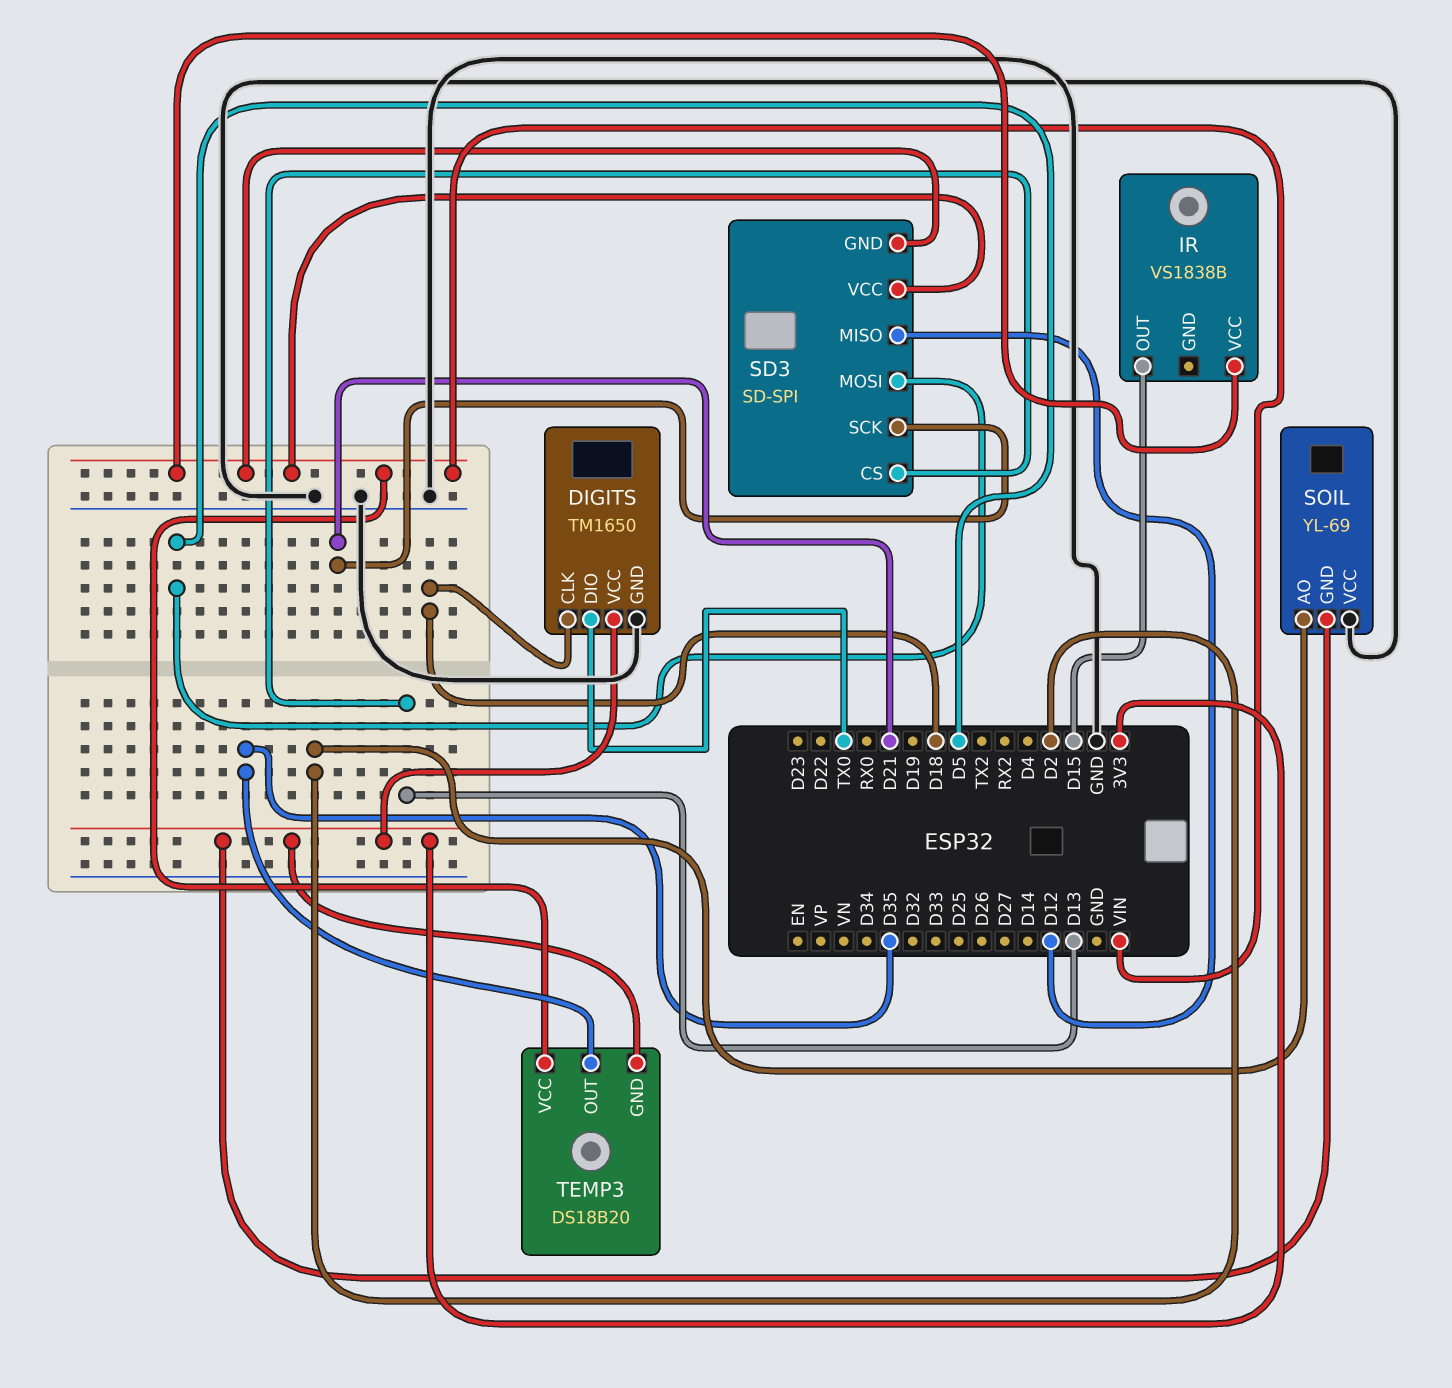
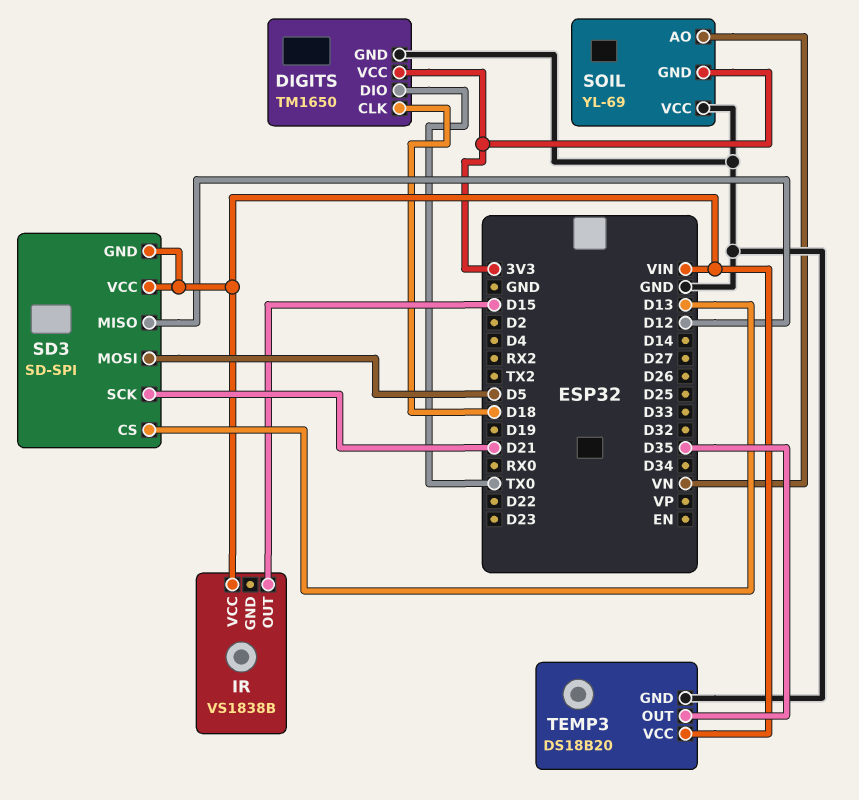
SOIL pin AO: D2 -> VN
TEMP3 pin GND: 3V3 -> GND

